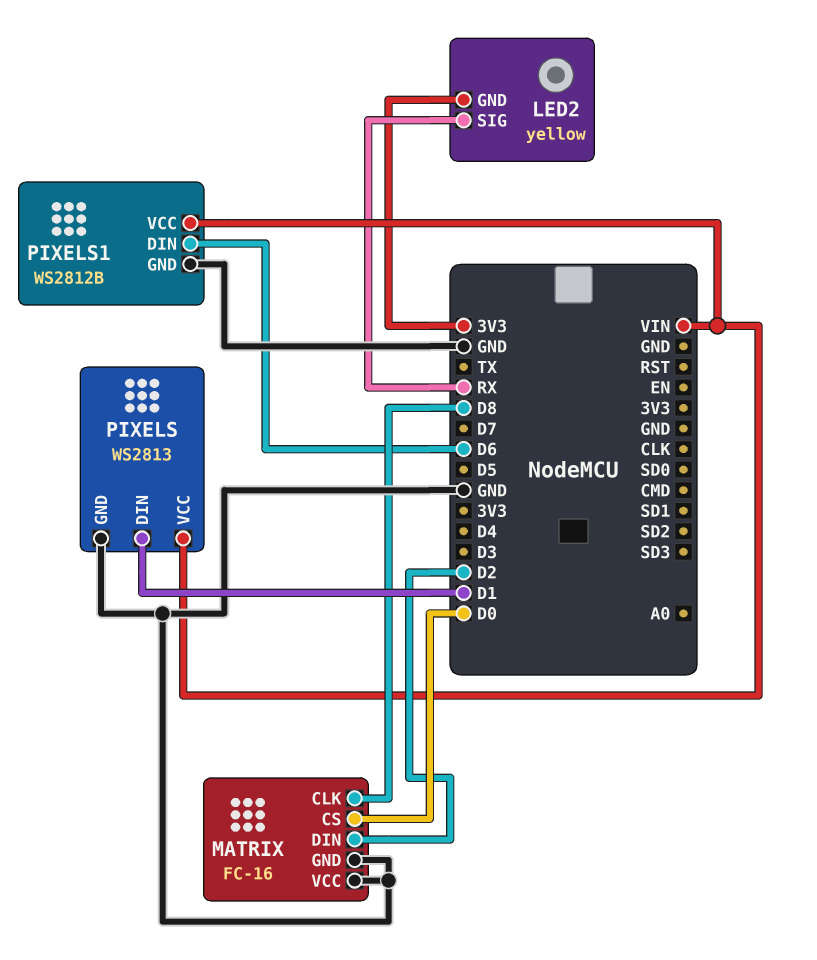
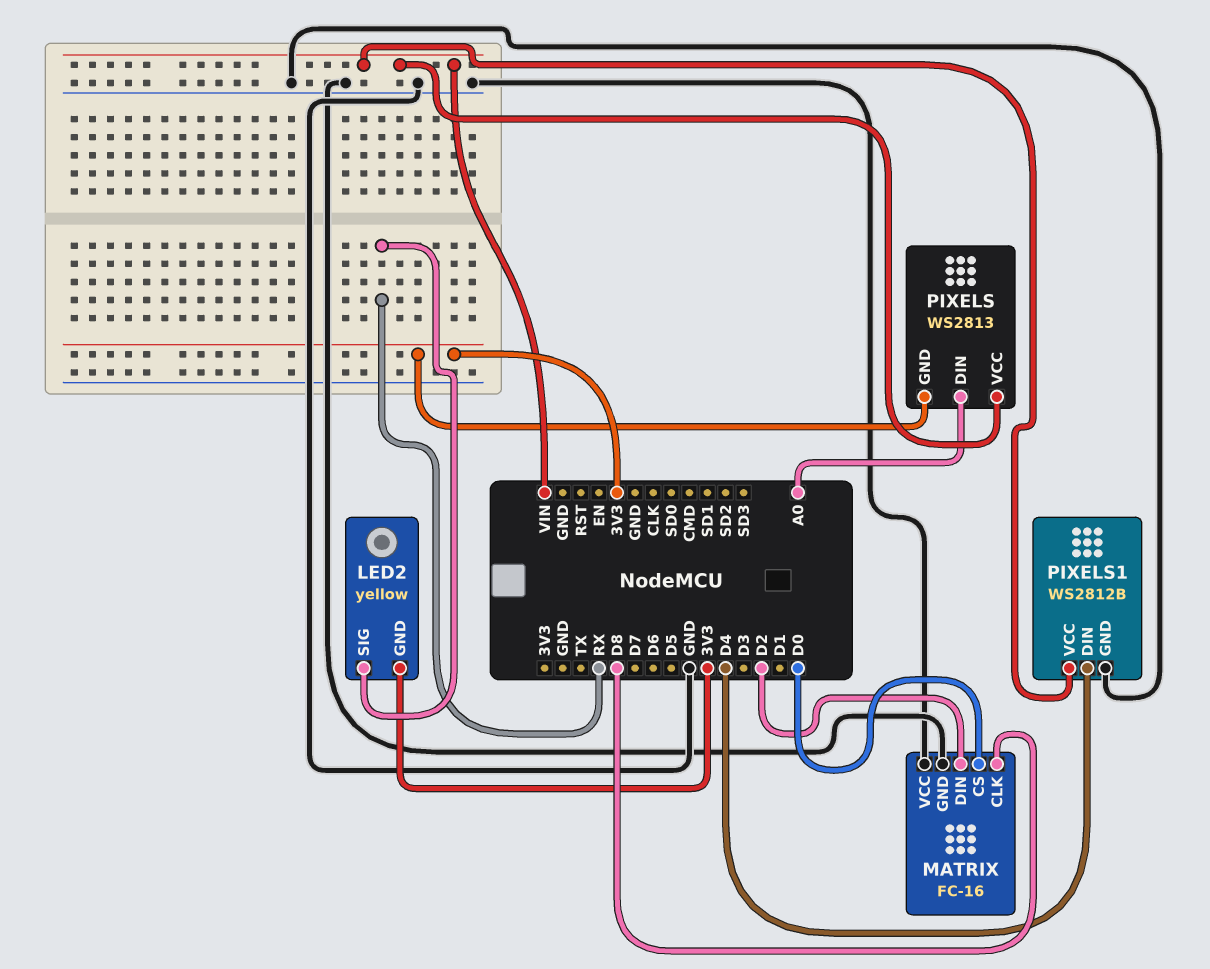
PIXELS pin DIN: D1 -> A0
PIXELS pin GND: GND -> 3V3
PIXELS1 pin DIN: D6 -> D4

